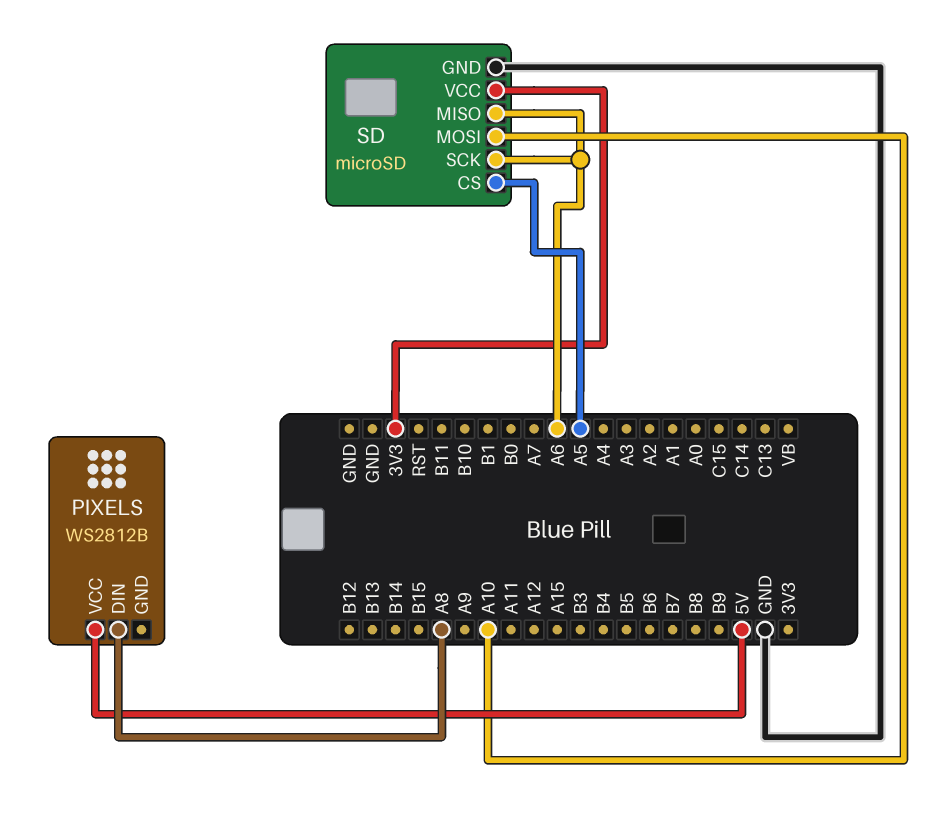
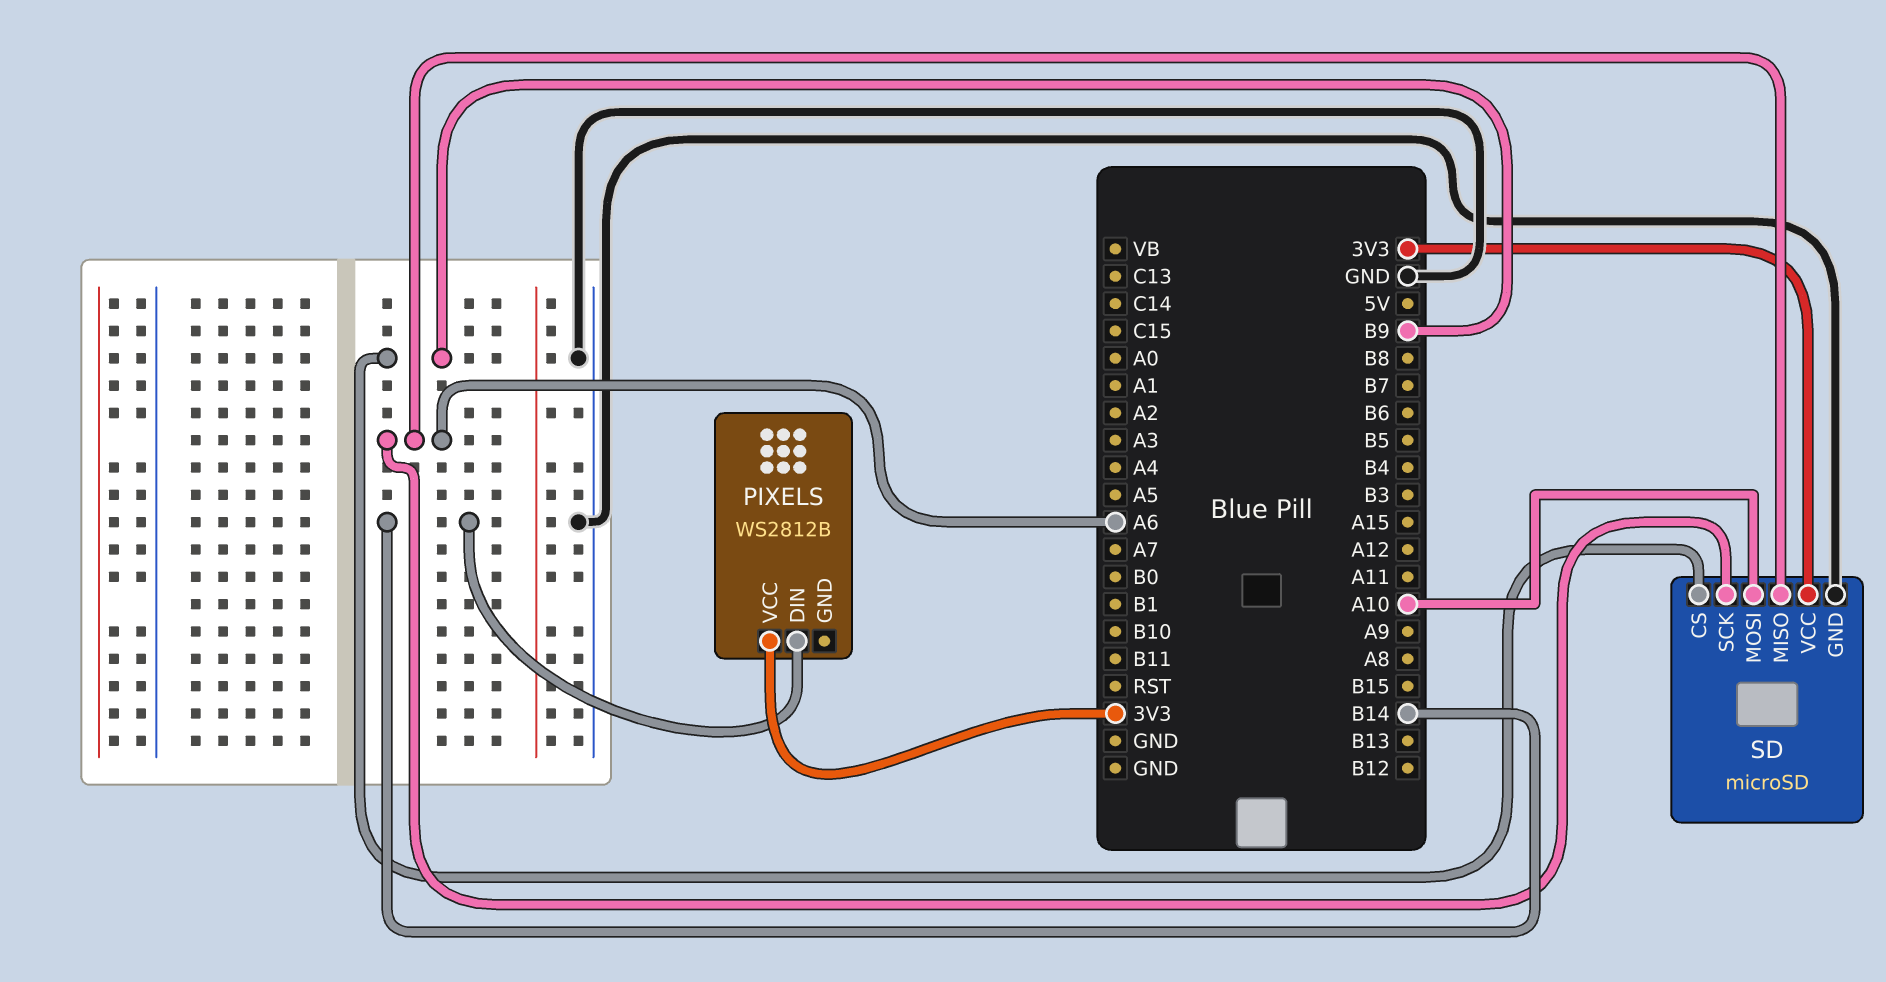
PIXELS pin DIN: A8 -> B14
PIXELS pin VCC: 5V -> 3V3
SD pin CS: A5 -> B9

